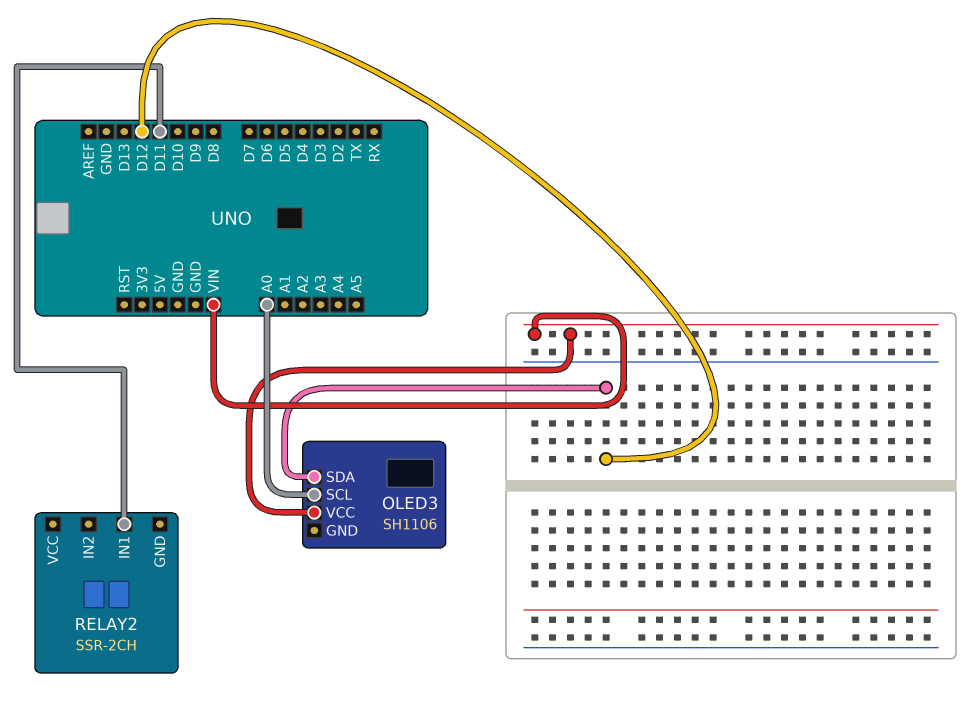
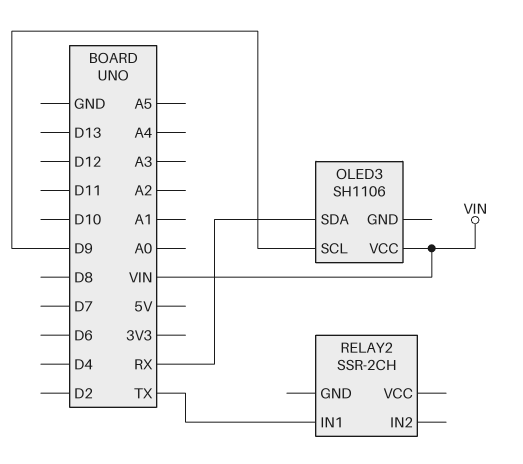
OLED3 pin SCL: A0 -> D9
OLED3 pin SDA: D12 -> RX
RELAY2 pin IN1: D11 -> TX

